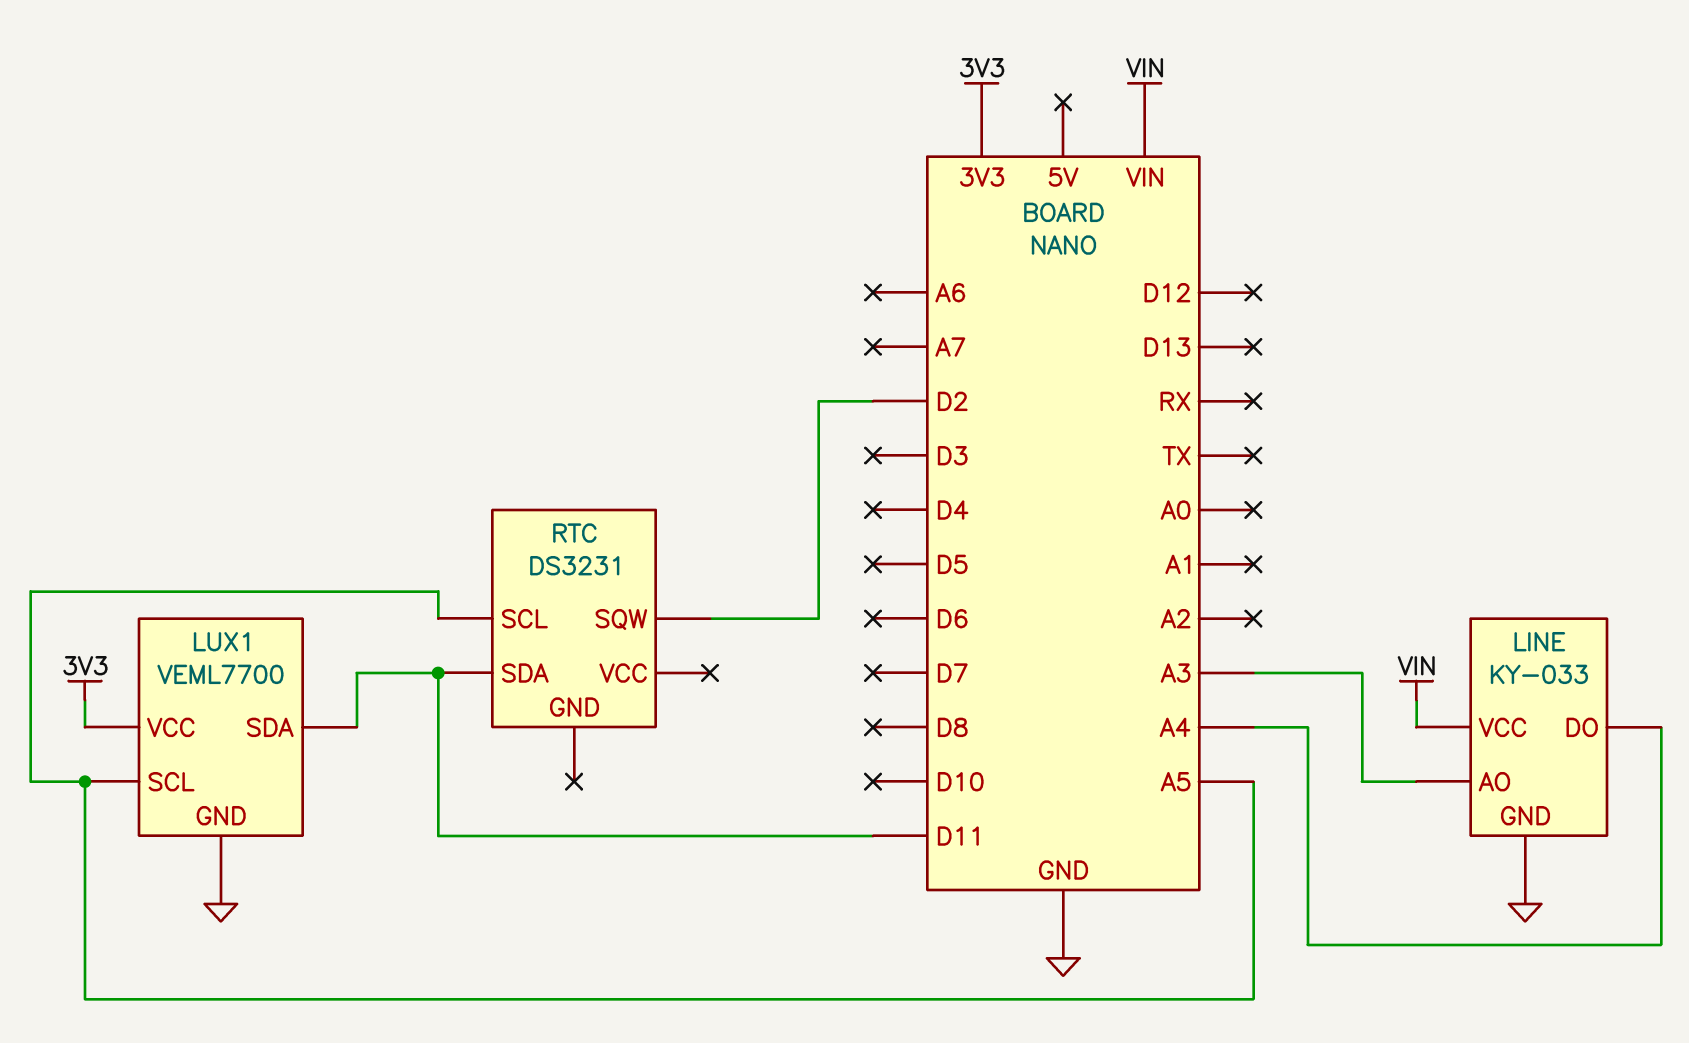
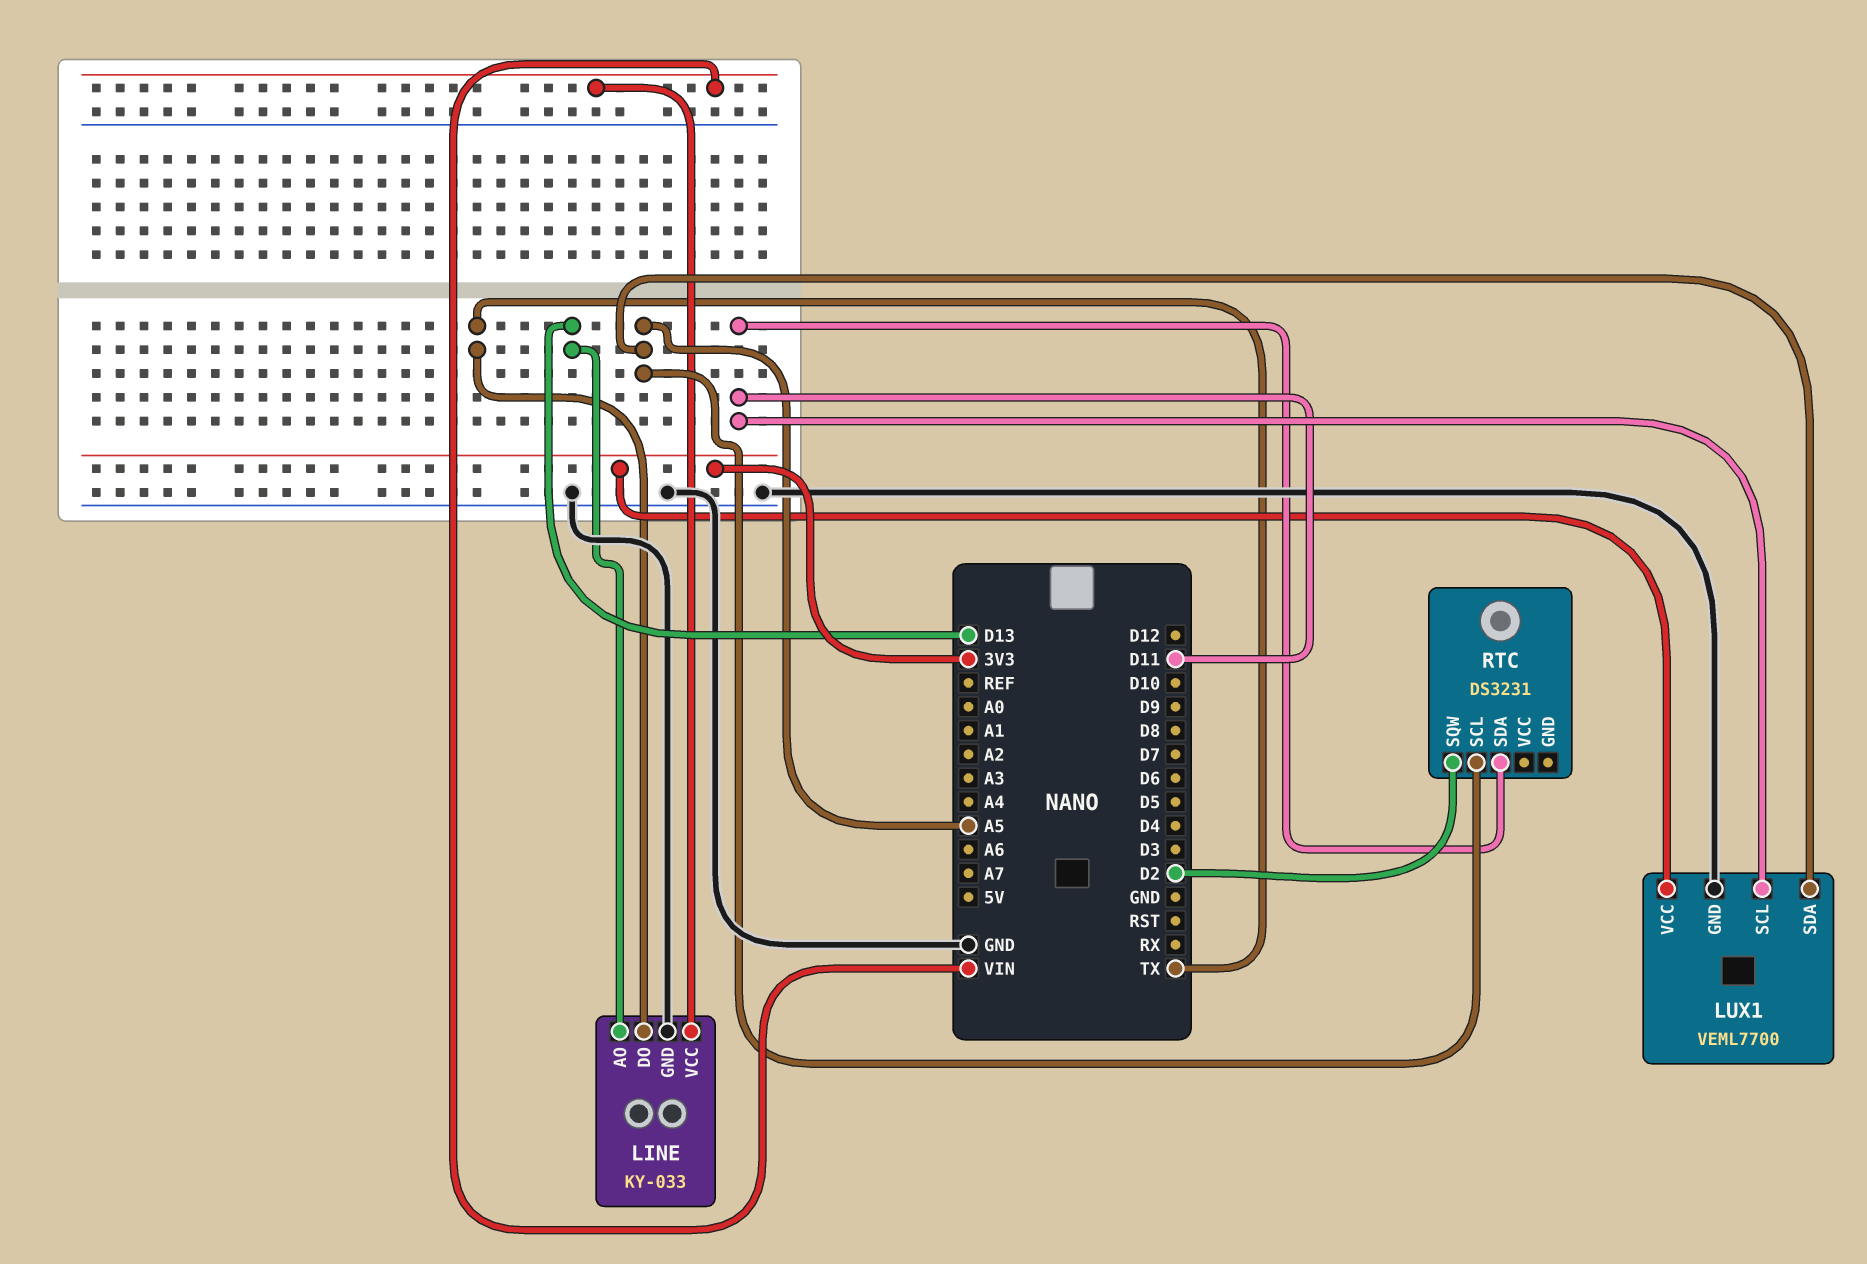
LINE pin AO: A3 -> D13
LINE pin DO: A4 -> TX
LUX1 pin SCL: A5 -> D11
LUX1 pin SDA: D11 -> A5

